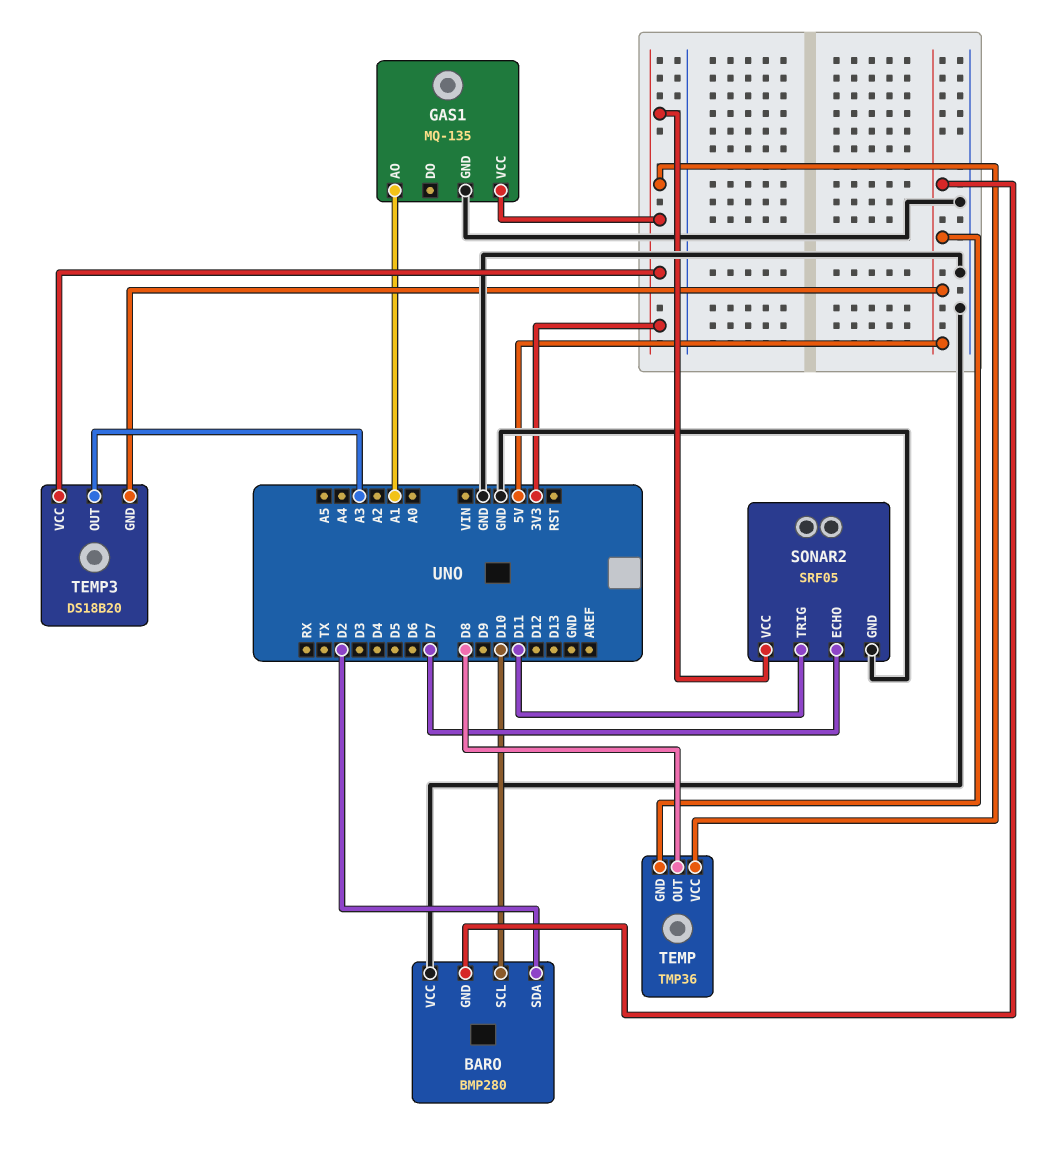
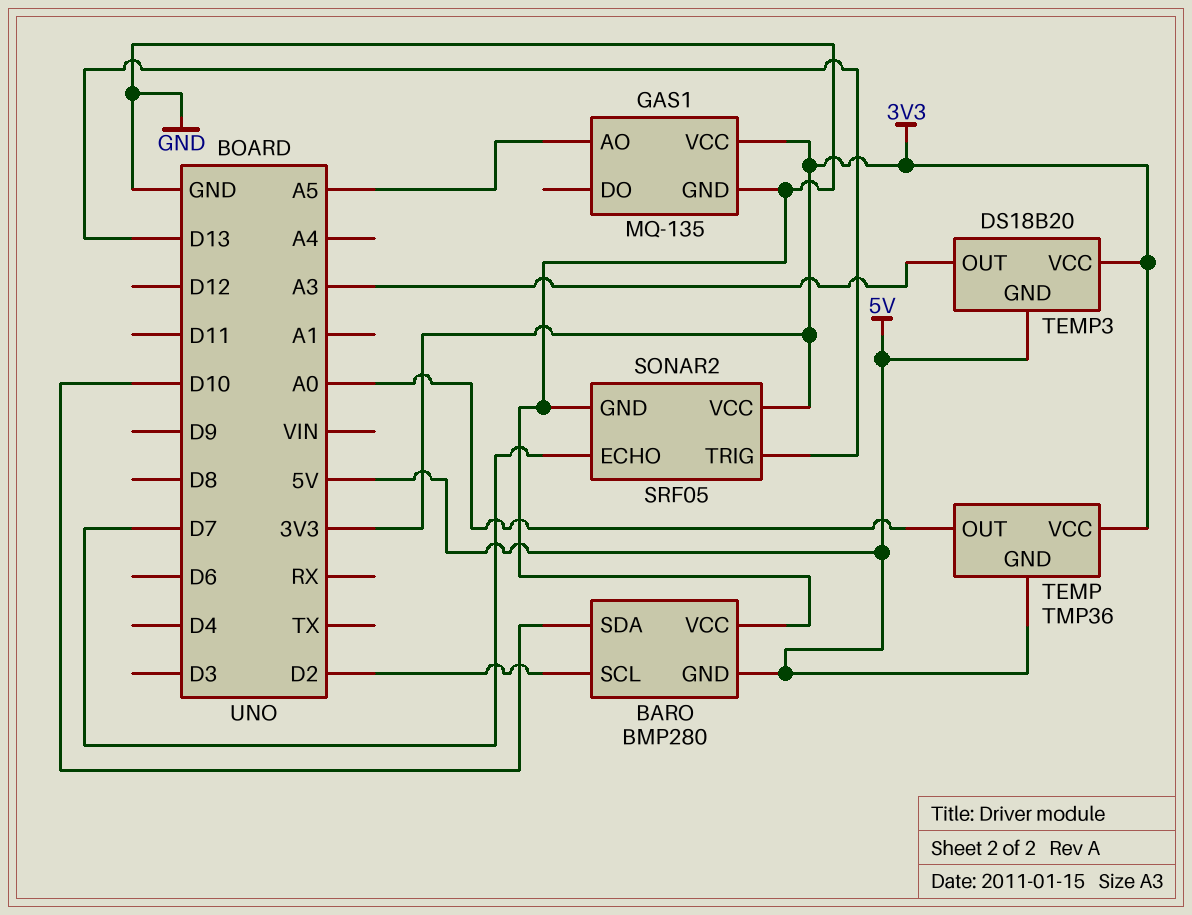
BARO pin SCL: D10 -> D2
BARO pin SDA: D2 -> D10
GAS1 pin AO: A1 -> A5
SONAR2 pin TRIG: D11 -> D13
TEMP pin OUT: D8 -> A0

